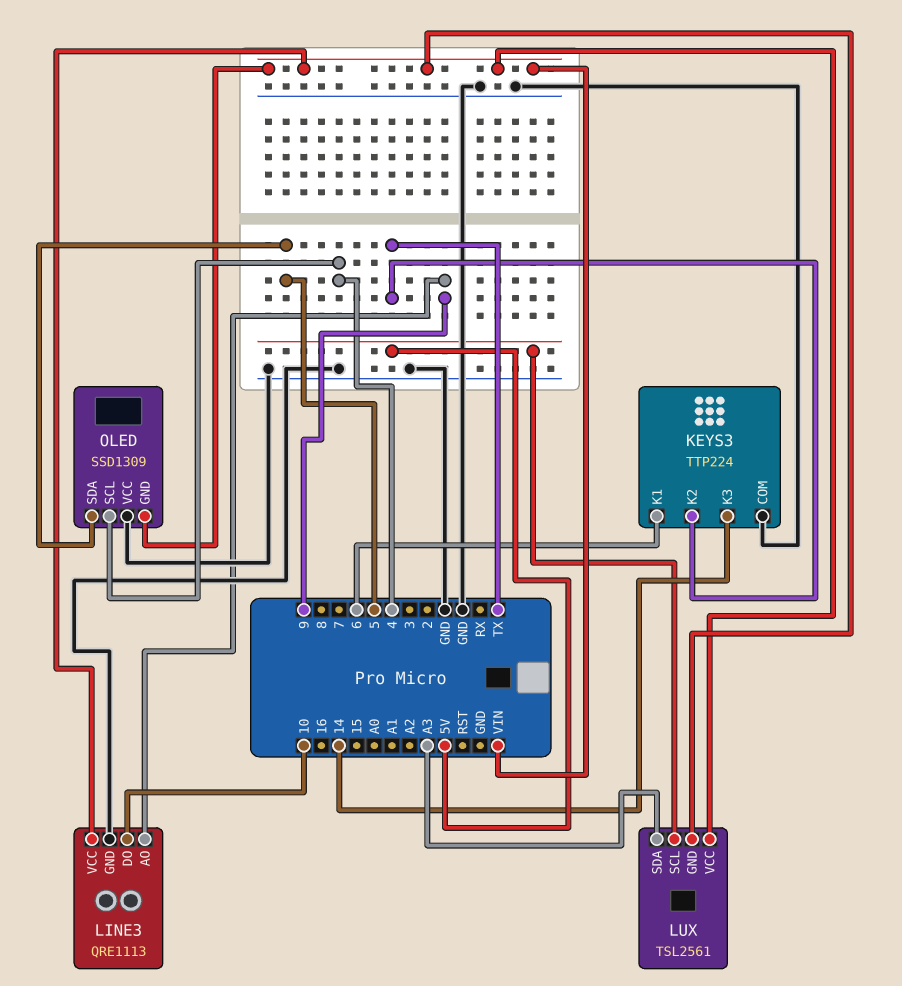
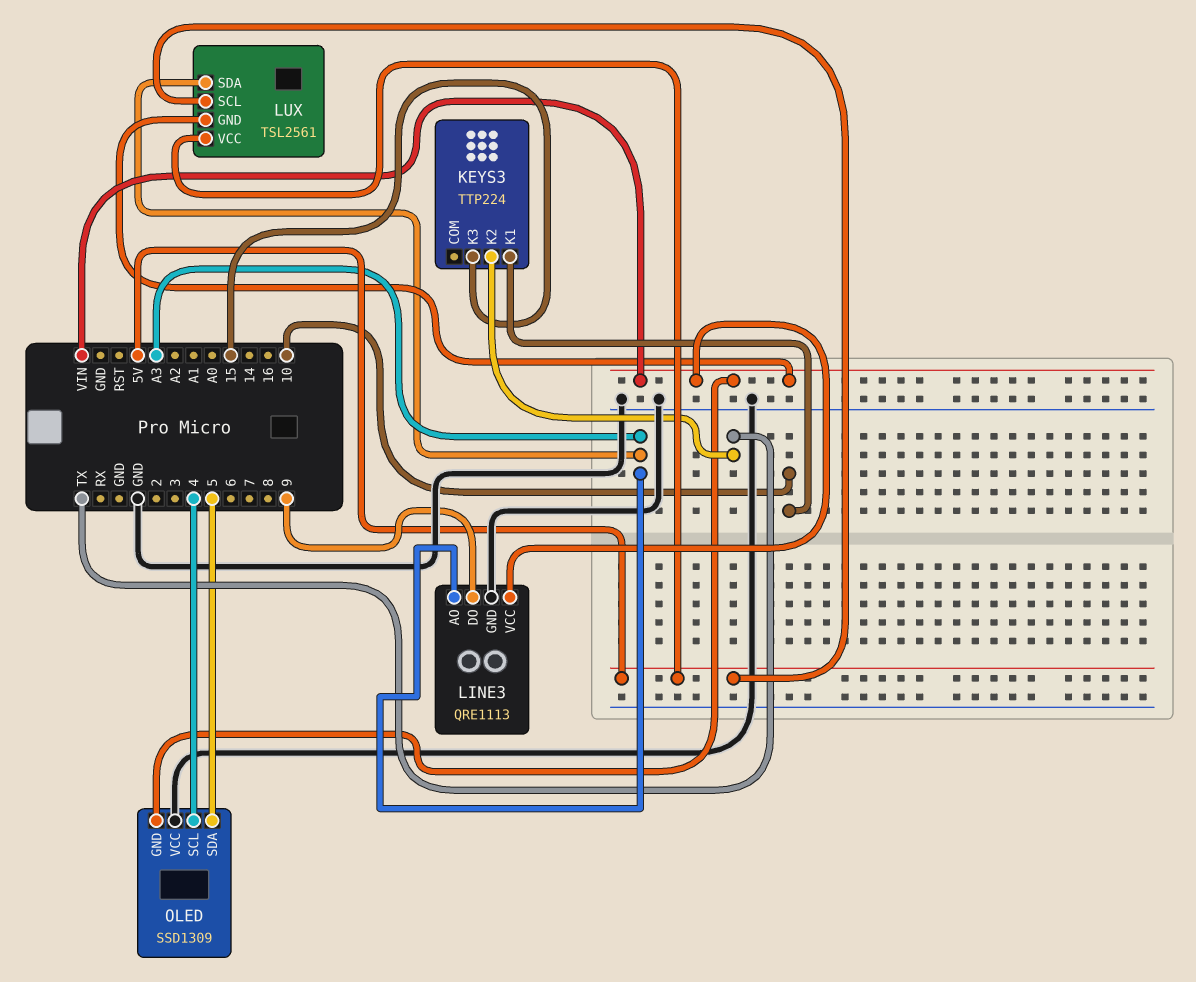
KEYS3 pin COM: GND -> none
KEYS3 pin K1: 6 -> 10
KEYS3 pin K3: 14 -> 15
LINE3 pin AO: 9 -> A3
LINE3 pin DO: 10 -> 9
LUX pin VCC: VIN -> 5V

